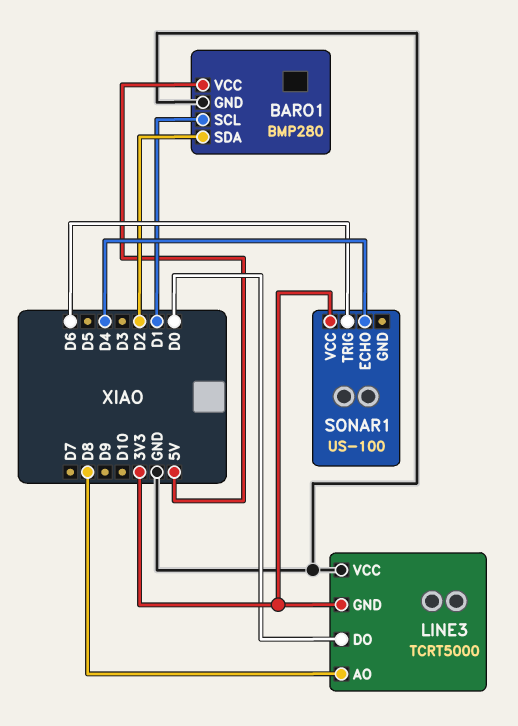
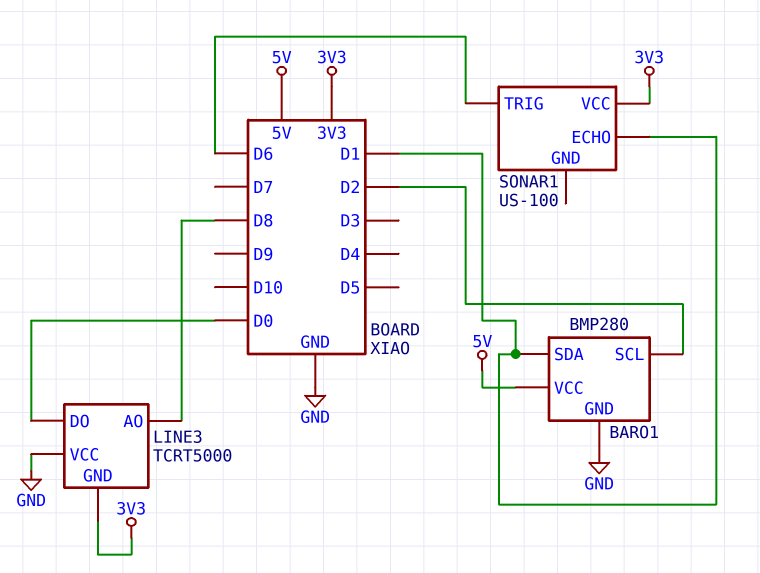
BARO1 pin SCL: D1 -> D2
BARO1 pin SDA: D2 -> D1
SONAR1 pin ECHO: D4 -> D1

